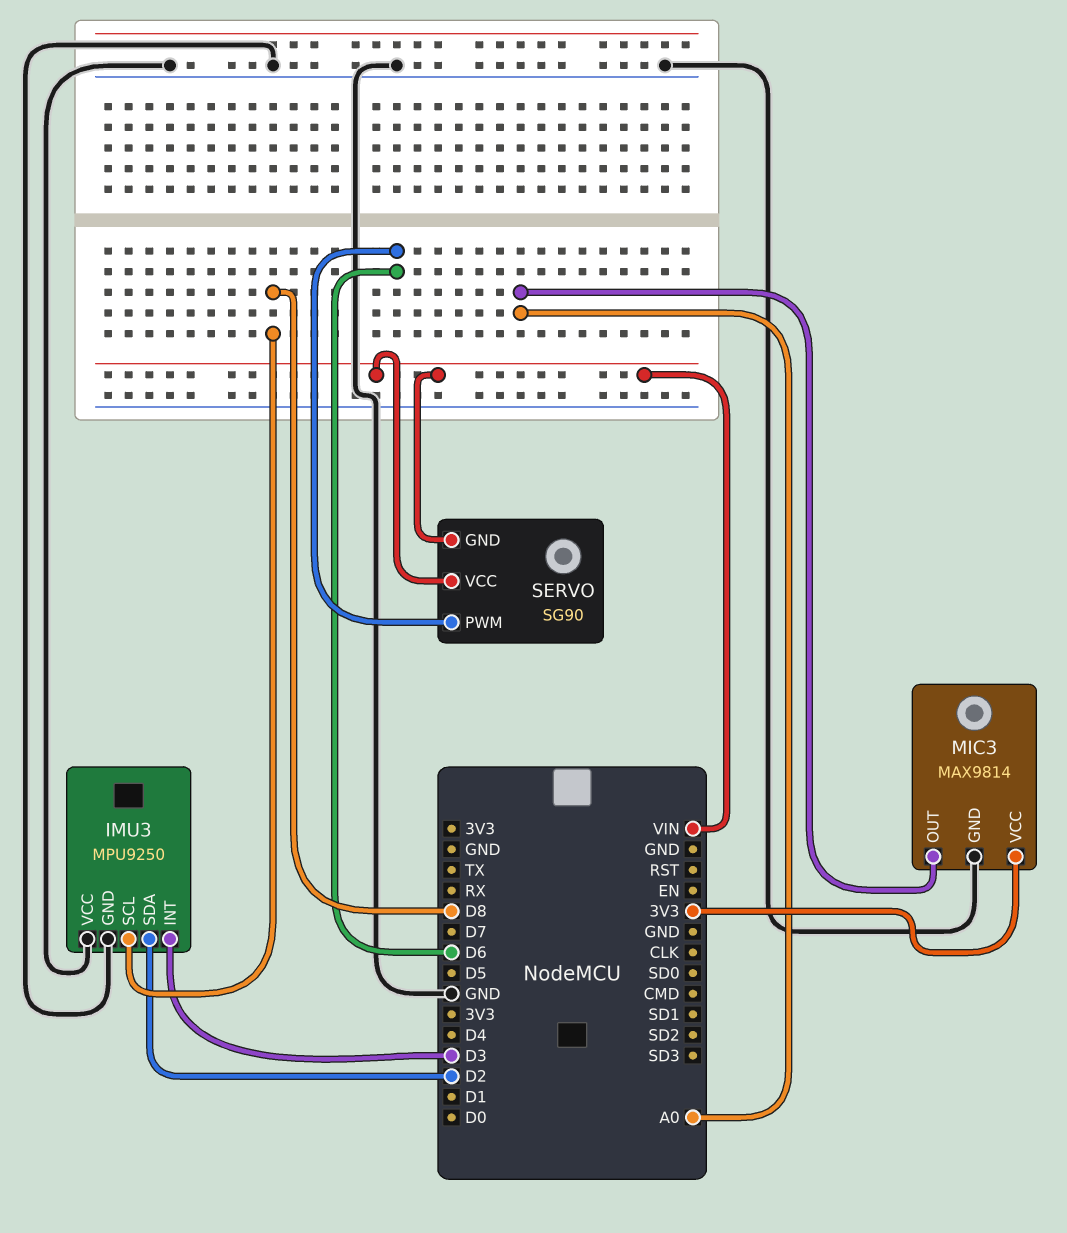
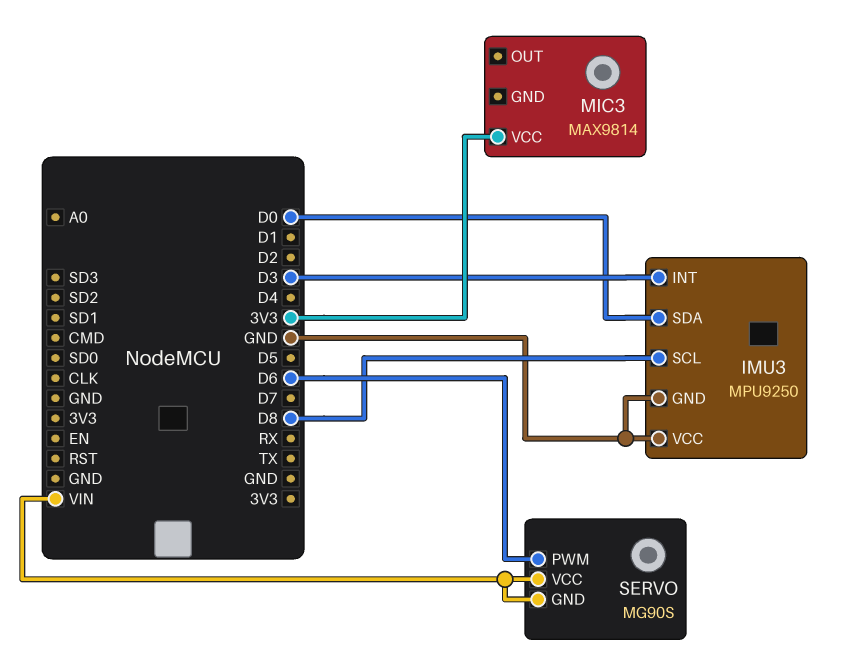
IMU3 pin SDA: D2 -> D0
MIC3 pin GND: GND -> none
MIC3 pin OUT: A0 -> none
SERVO: SG90 -> MG90S

